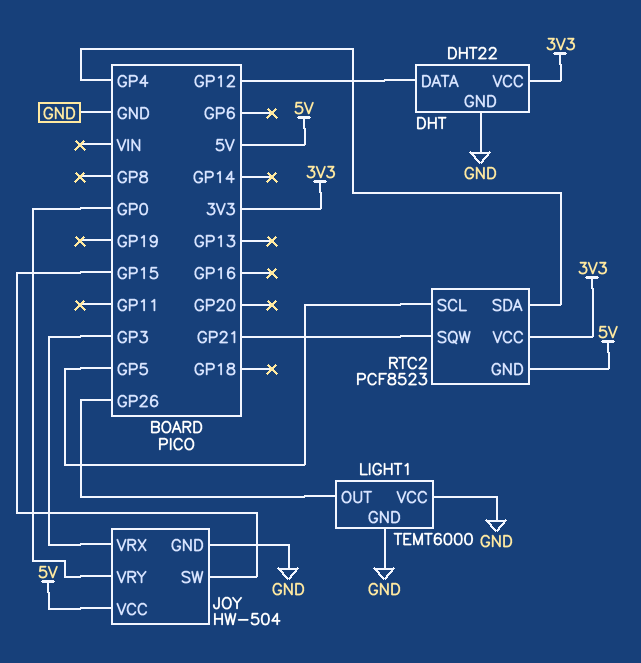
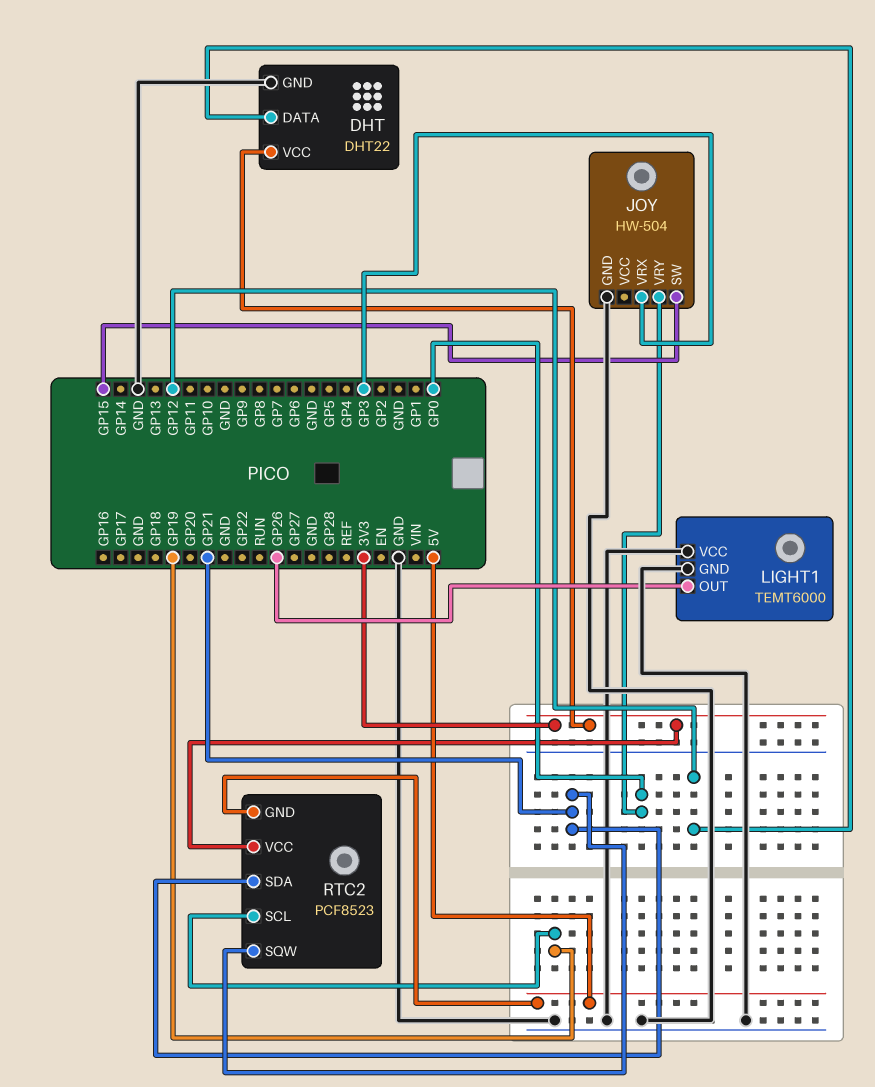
JOY pin VCC: 5V -> none
RTC2 pin SCL: GP5 -> GP19
RTC2 pin SDA: GP4 -> GP21

